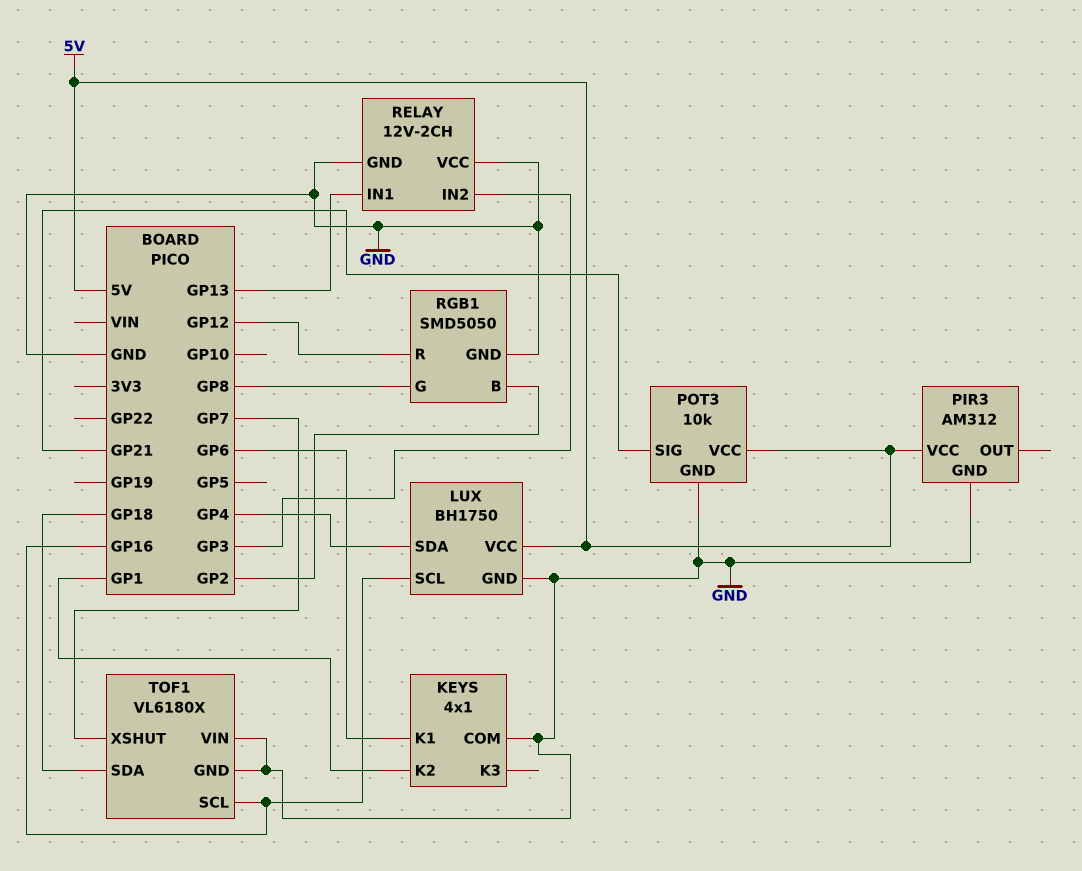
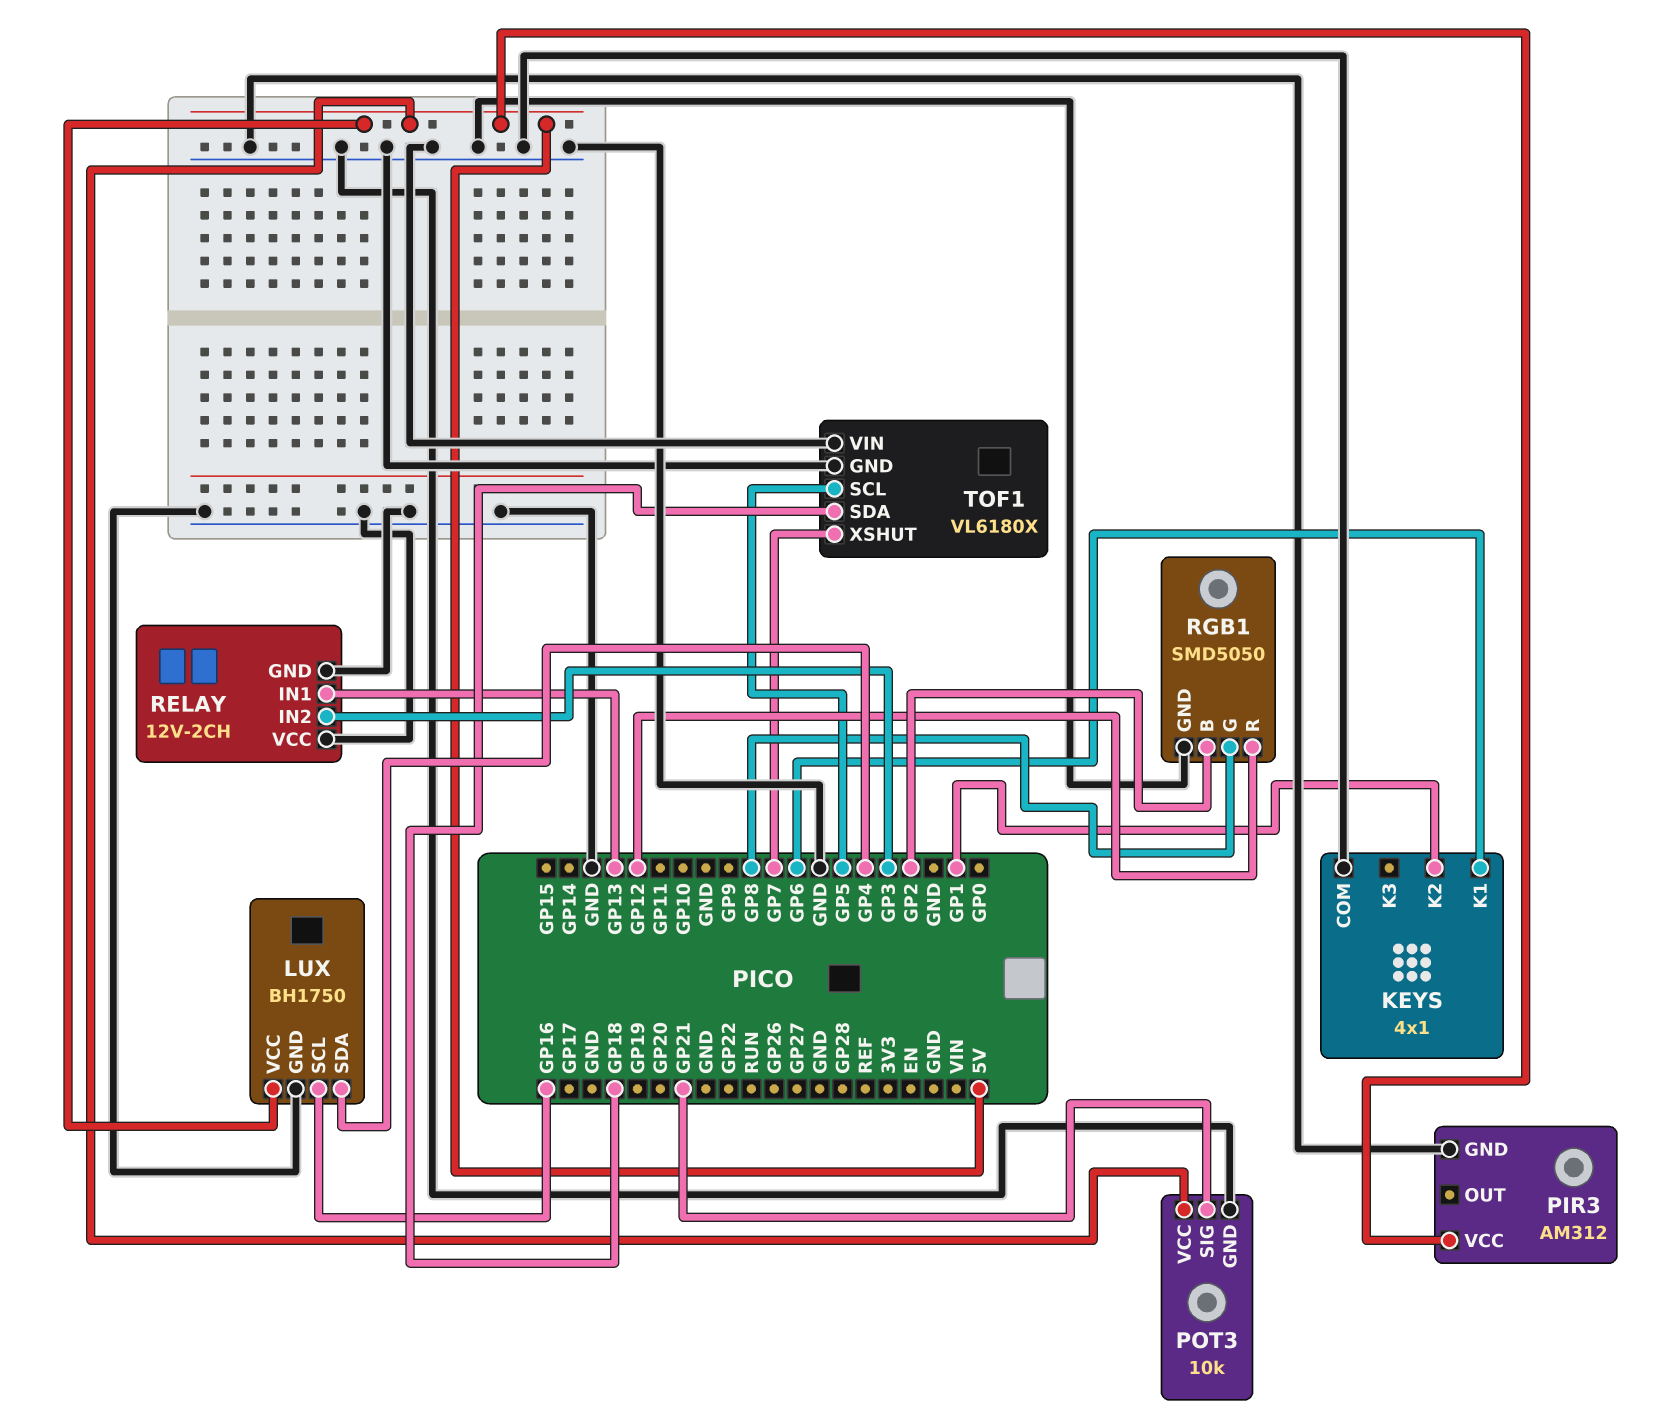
TOF1 pin SCL: GP16 -> GP5

